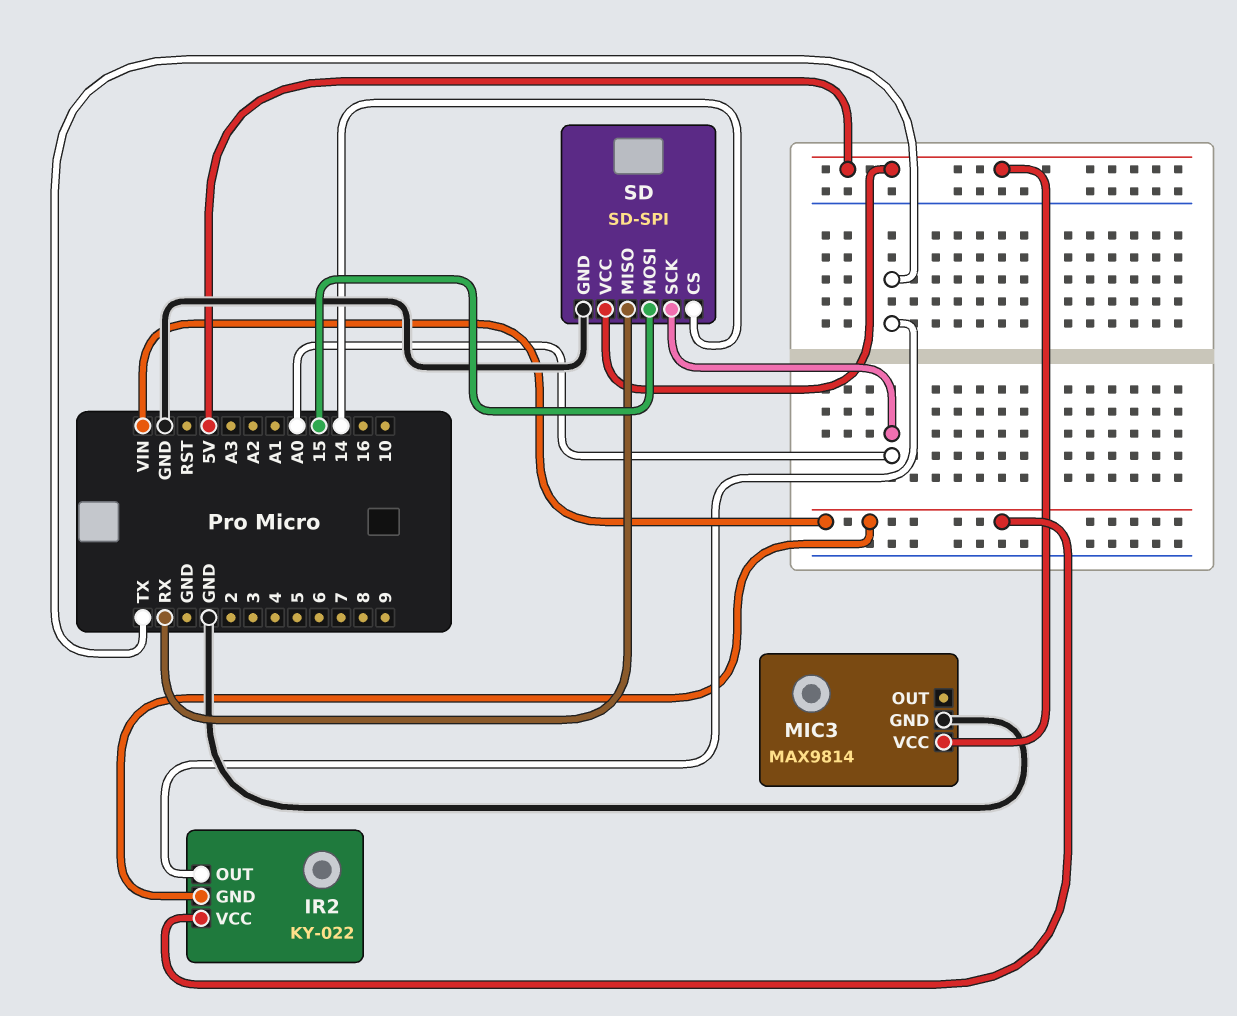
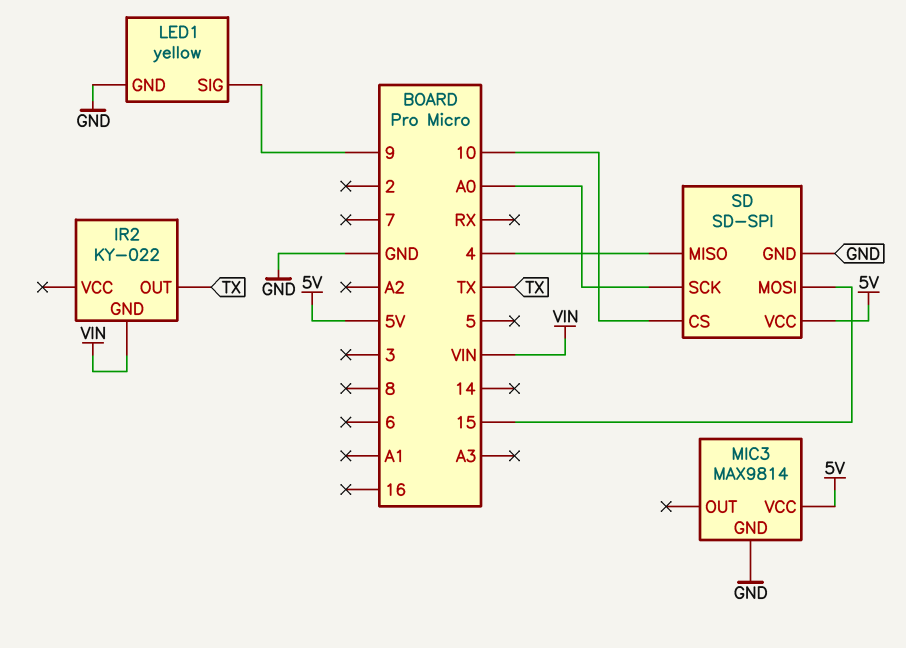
IR2 pin VCC: VIN -> none
LED1: none -> yellow
LED1 pin GND: none -> GND
LED1 pin SIG: none -> 9
SD pin CS: 14 -> 10
SD pin MISO: RX -> 4

